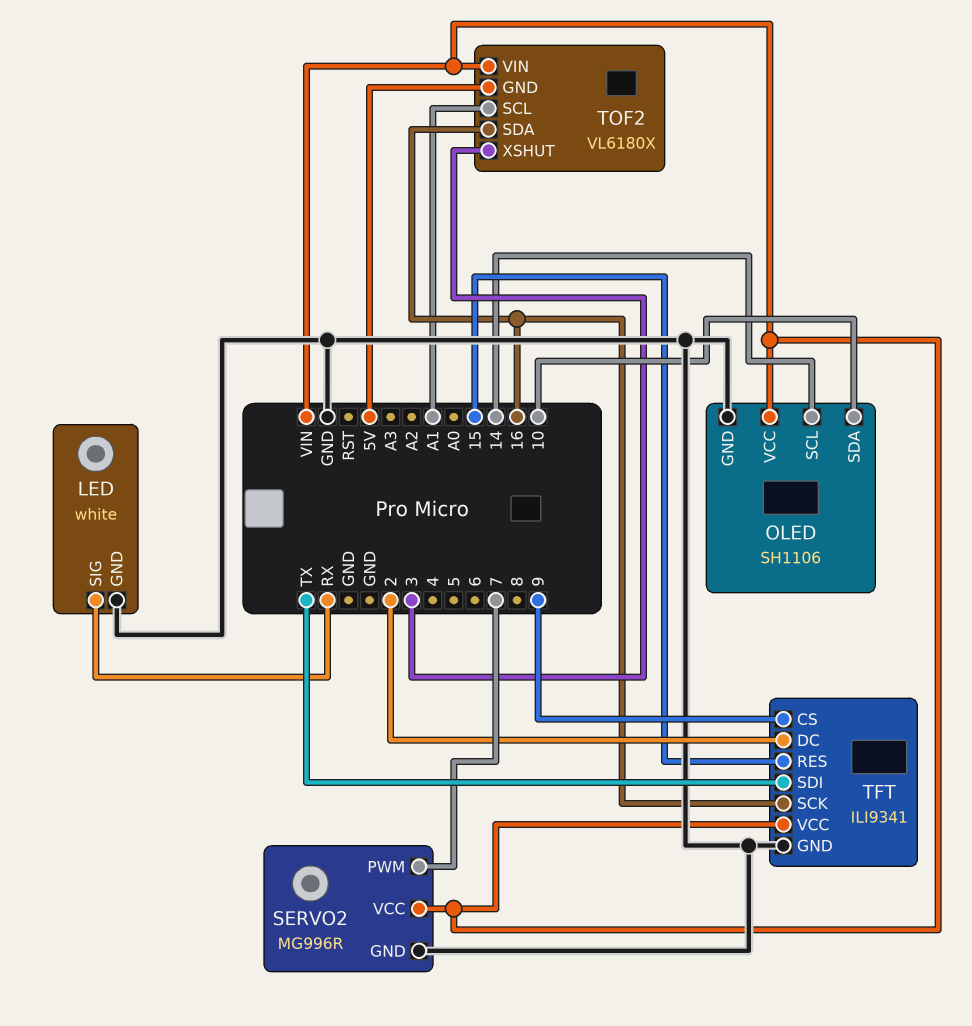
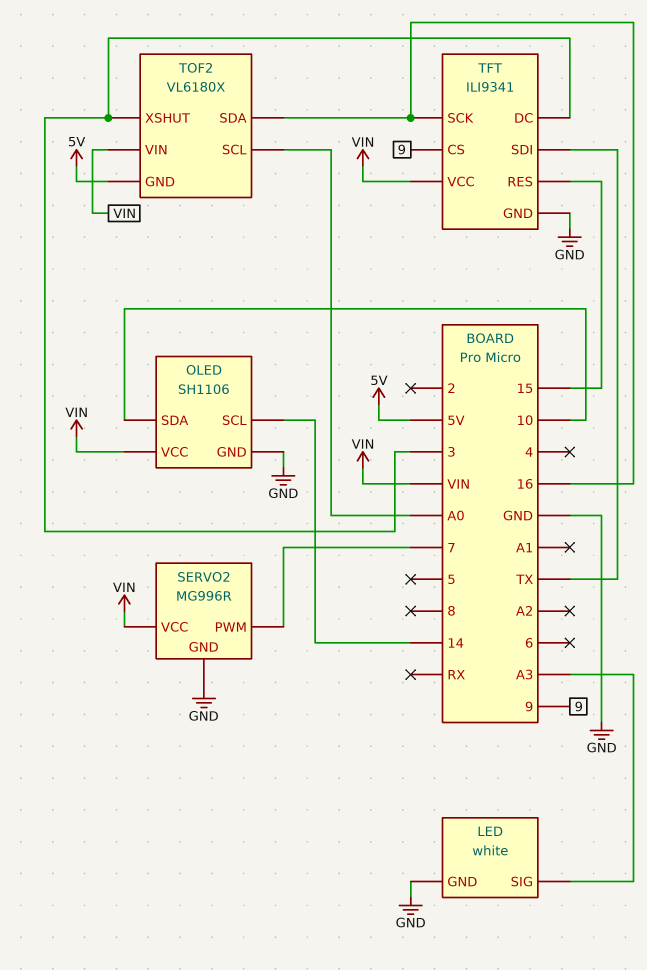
LED pin SIG: RX -> A3
TFT pin DC: 2 -> 3
TOF2 pin SCL: A1 -> A0

